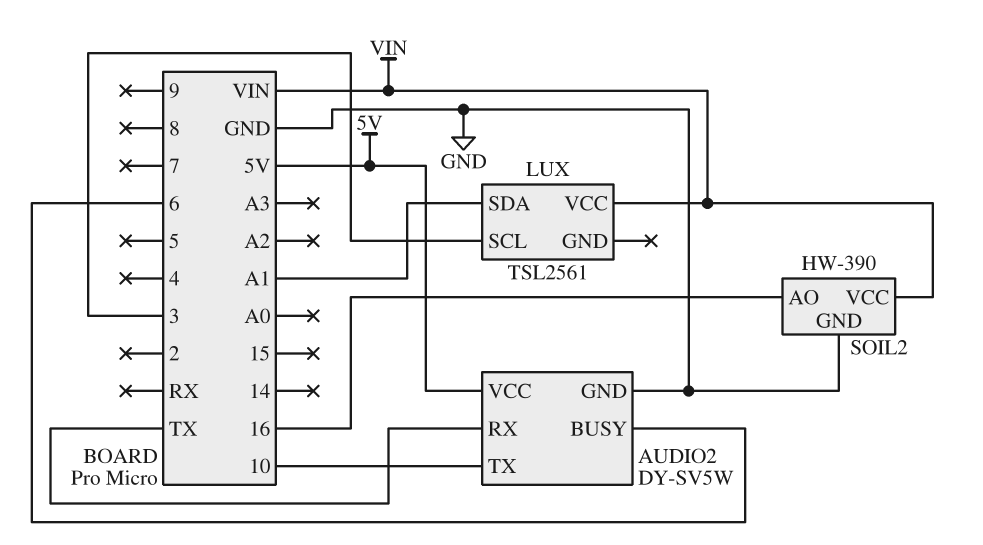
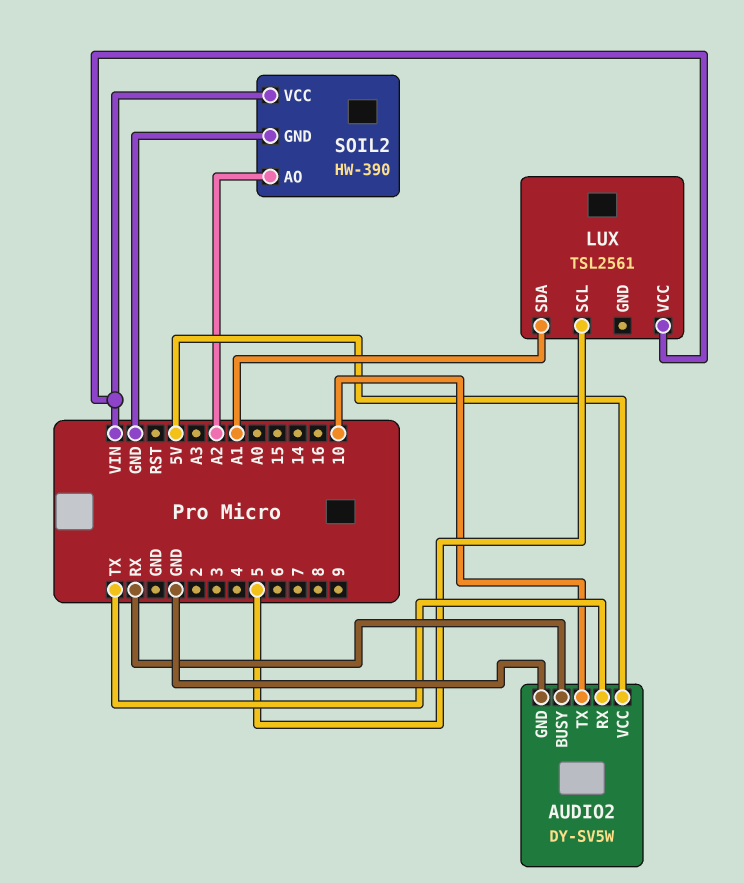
AUDIO2 pin BUSY: 6 -> RX
LUX pin SCL: 3 -> 5
SOIL2 pin AO: 16 -> A2

